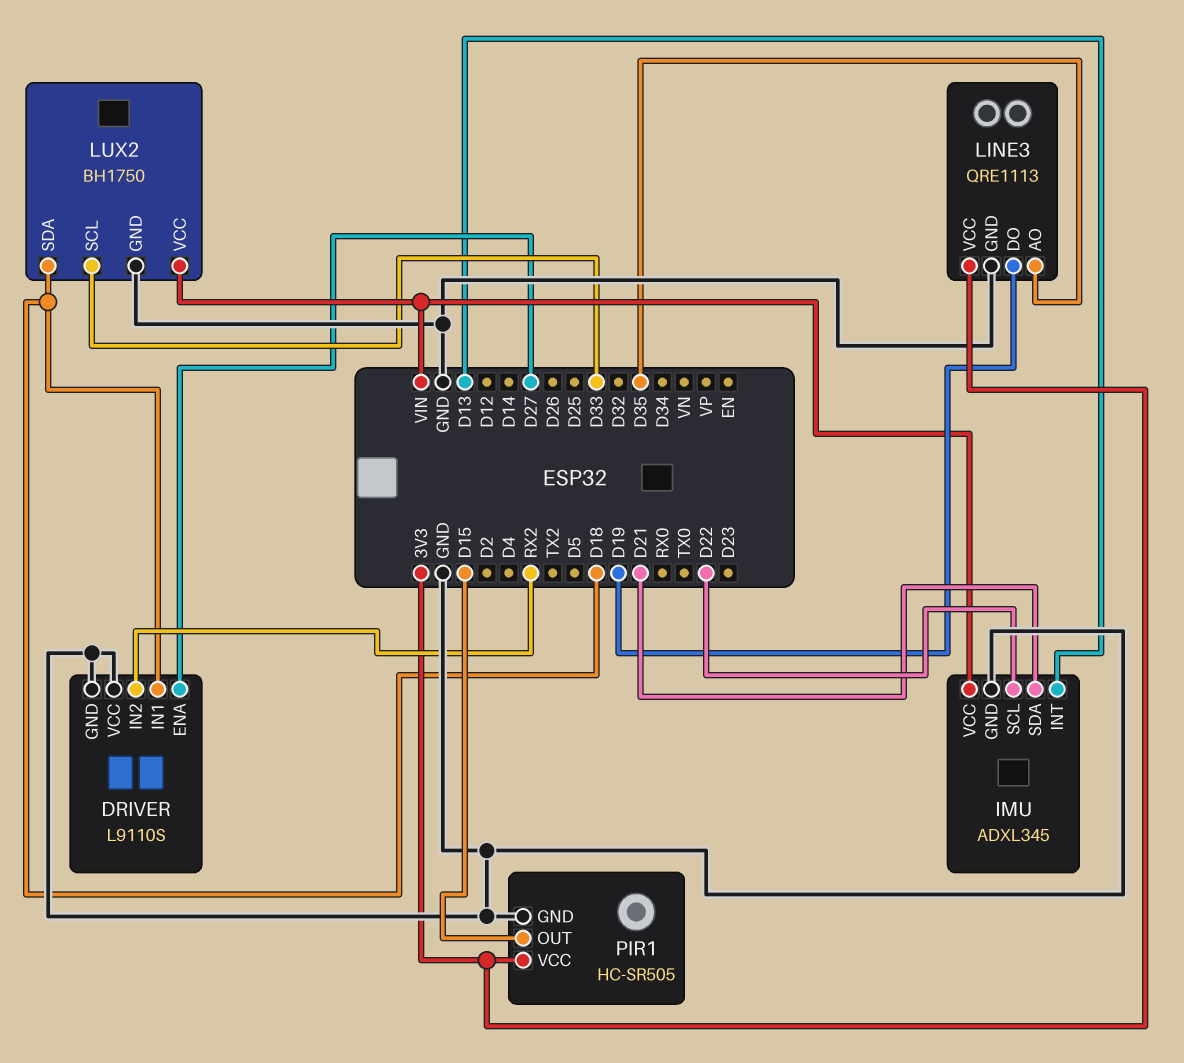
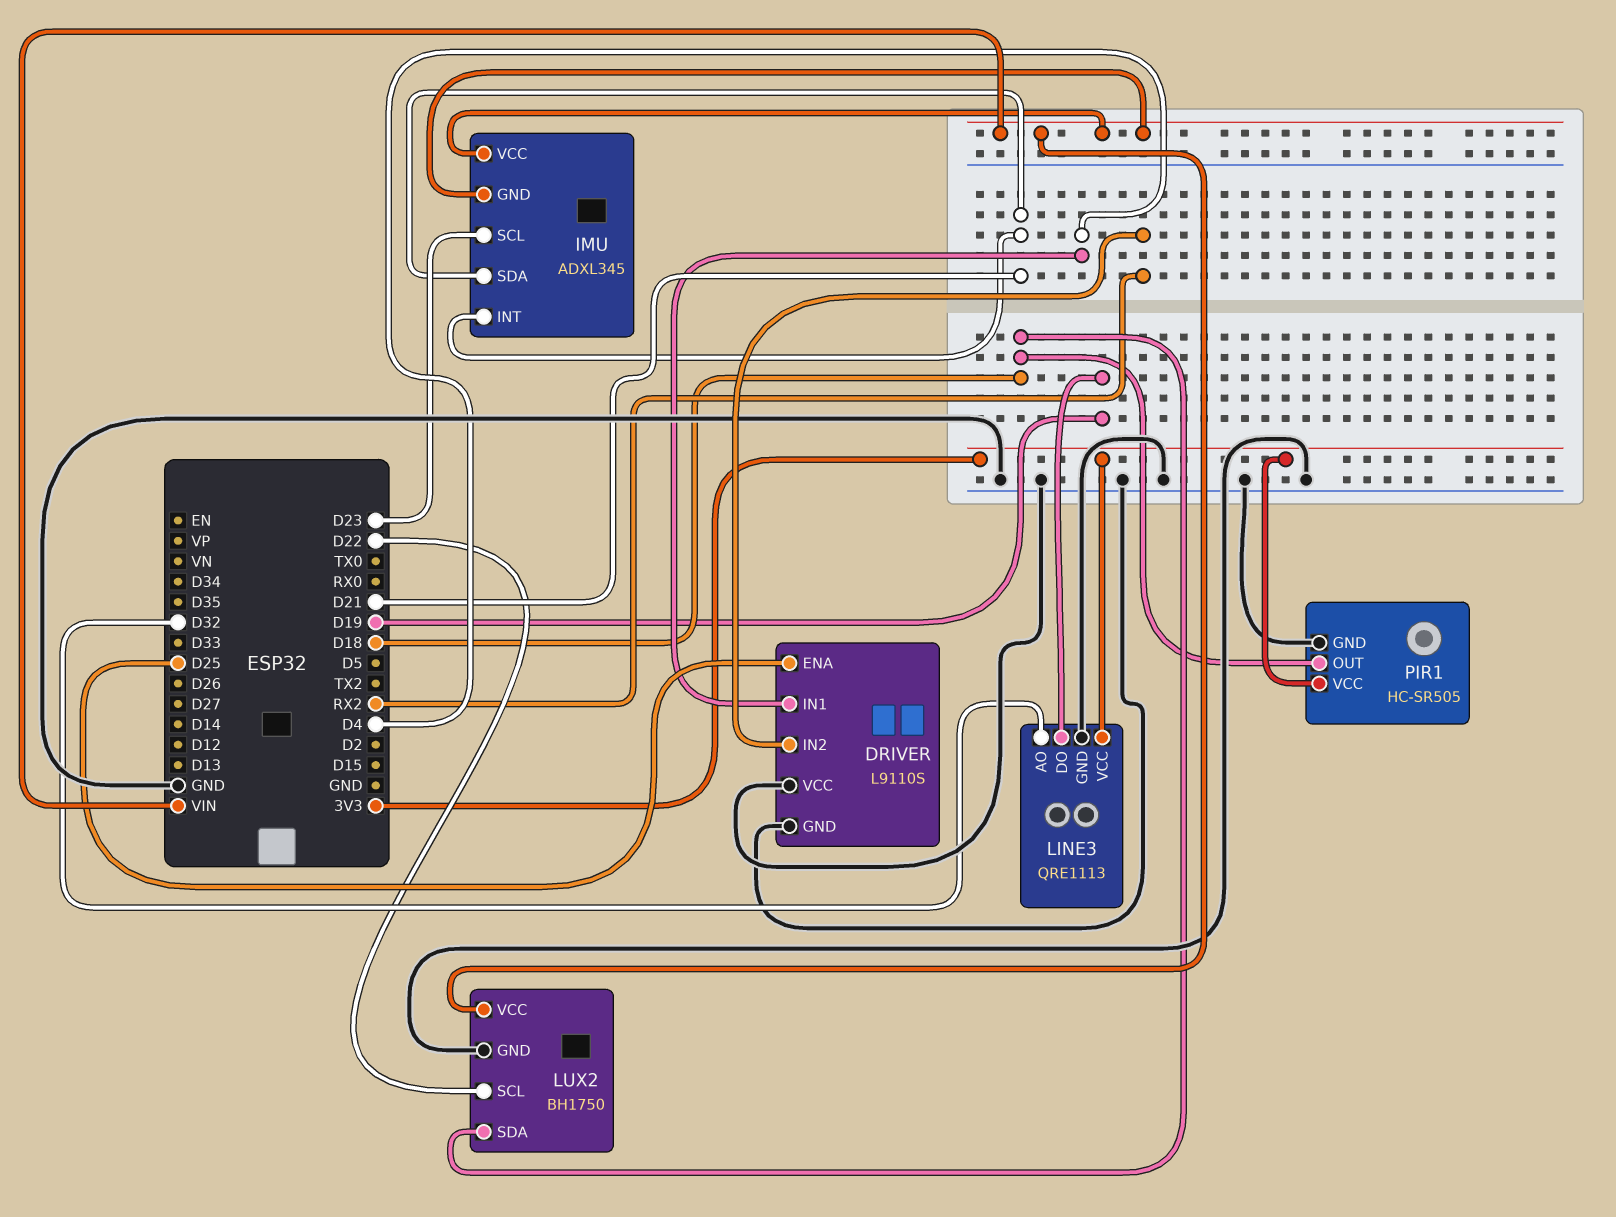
DRIVER pin ENA: D27 -> D25
DRIVER pin IN1: D18 -> D4
IMU pin GND: GND -> VIN
IMU pin INT: D13 -> D21
IMU pin SCL: D22 -> D23
LINE3 pin AO: D35 -> D32
LUX2 pin SCL: D33 -> D22
PIR1 pin OUT: D15 -> D18

